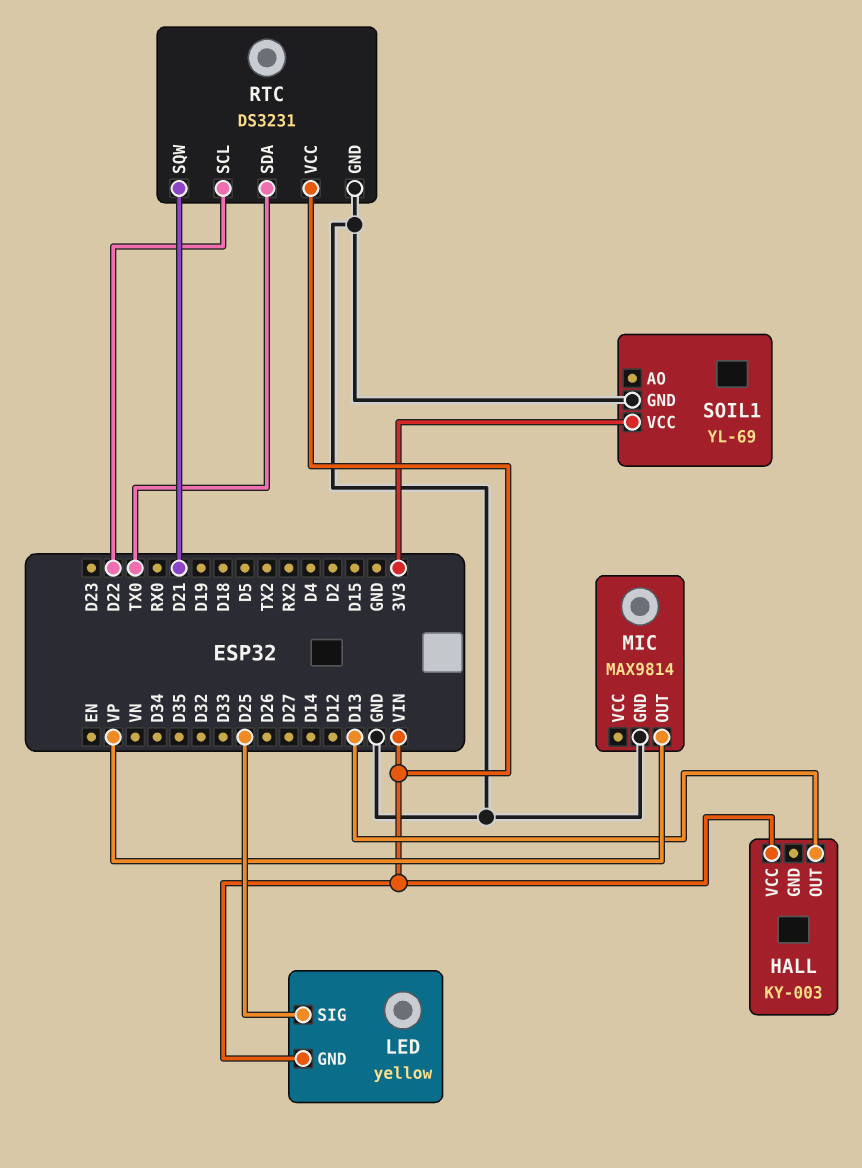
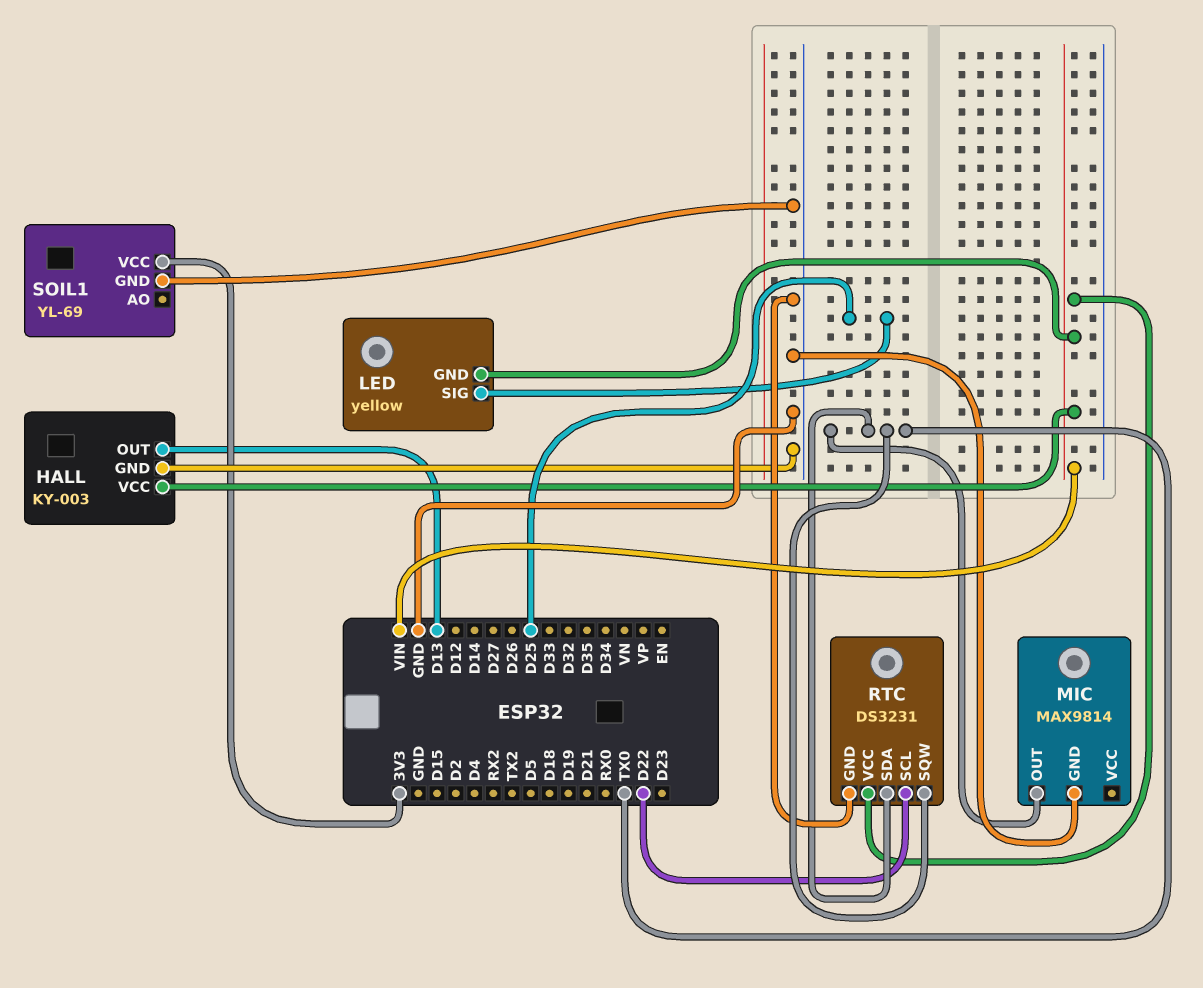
HALL pin GND: none -> GND
MIC pin OUT: VP -> TX0
RTC pin SQW: D21 -> TX0

